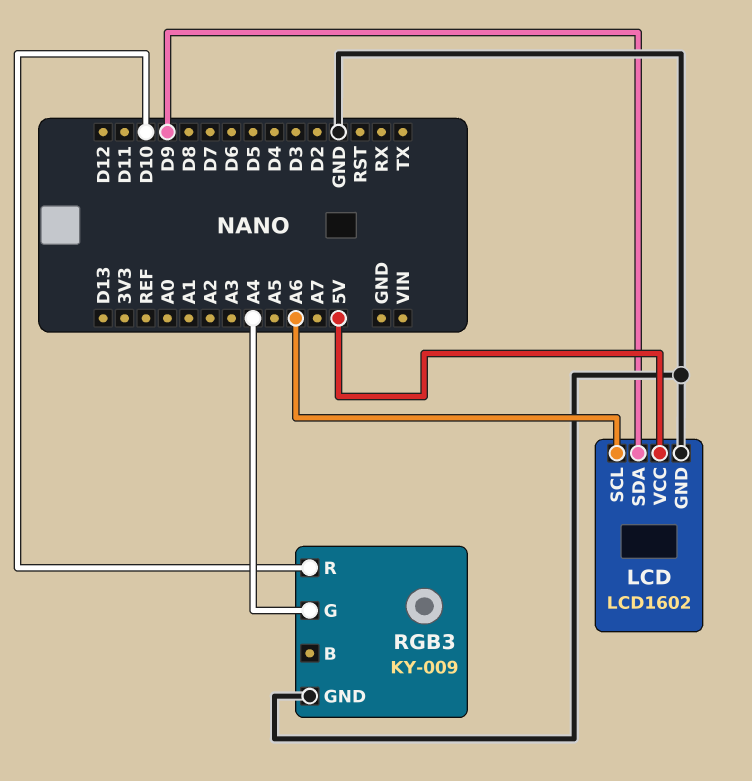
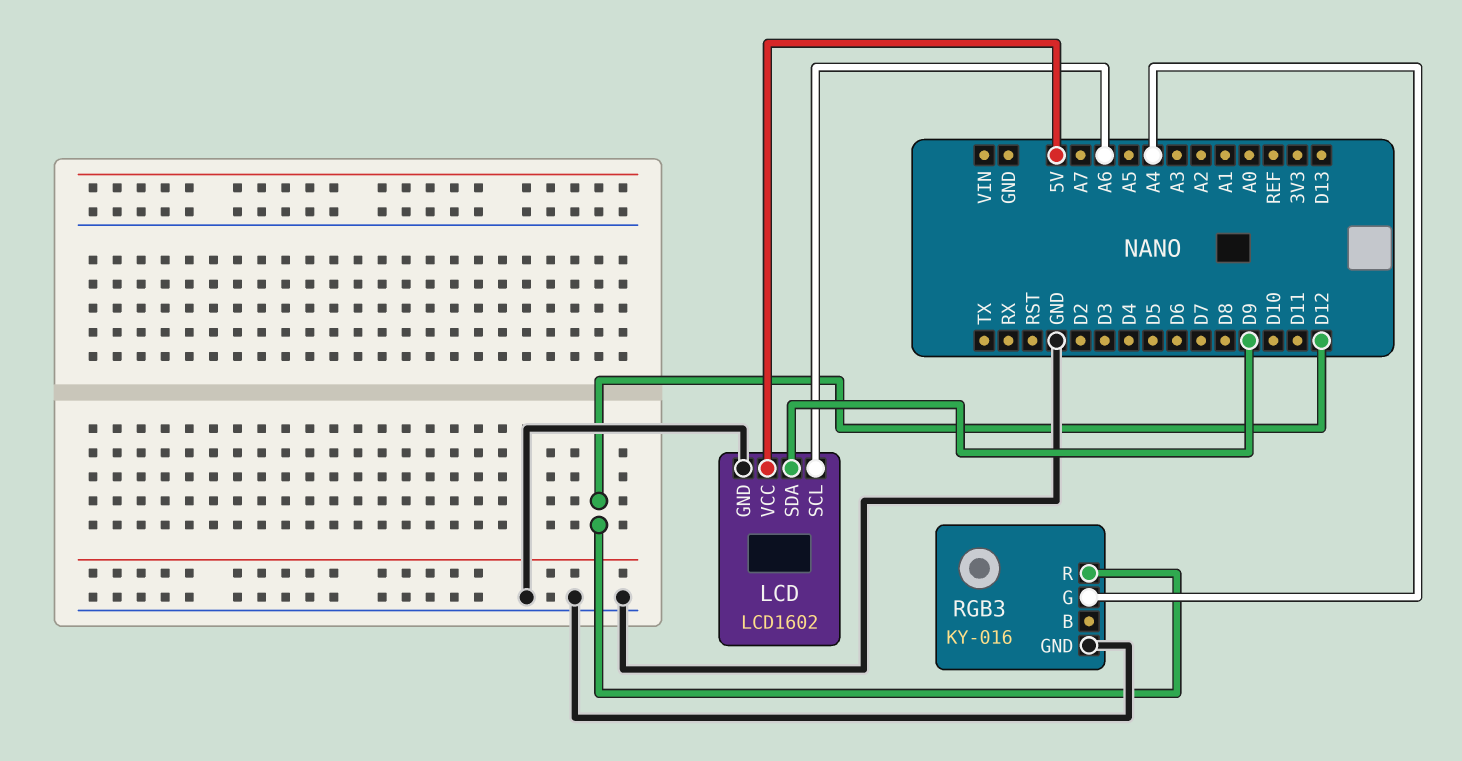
RGB3: KY-009 -> KY-016
RGB3 pin R: D10 -> D12

